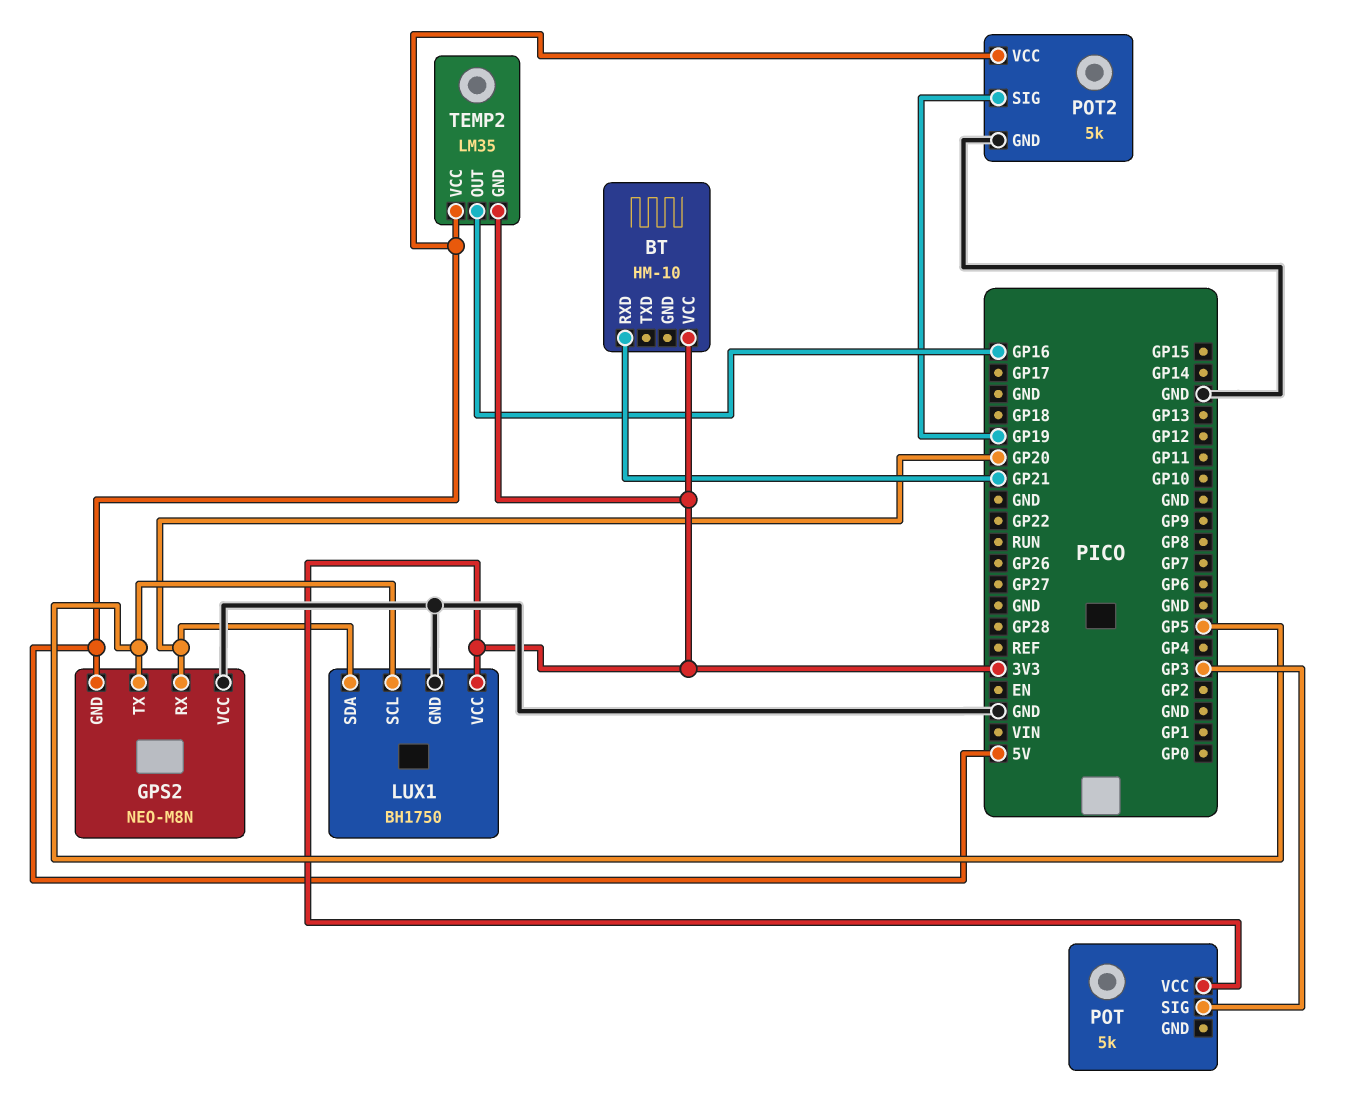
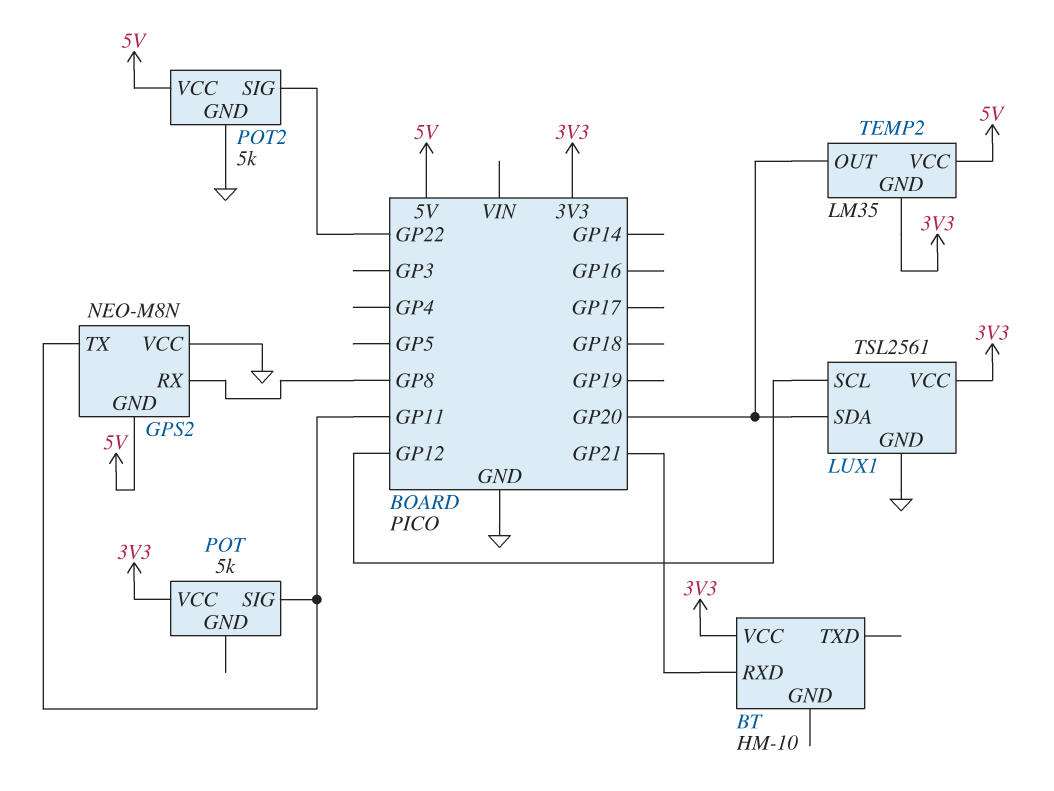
GPS2 pin RX: GP20 -> GP8
GPS2 pin TX: GP5 -> GP11
LUX1: BH1750 -> TSL2561
LUX1 pin SCL: GP5 -> GP12
POT pin SIG: GP3 -> GP11
POT2 pin SIG: GP19 -> GP22
TEMP2 pin OUT: GP16 -> GP20

